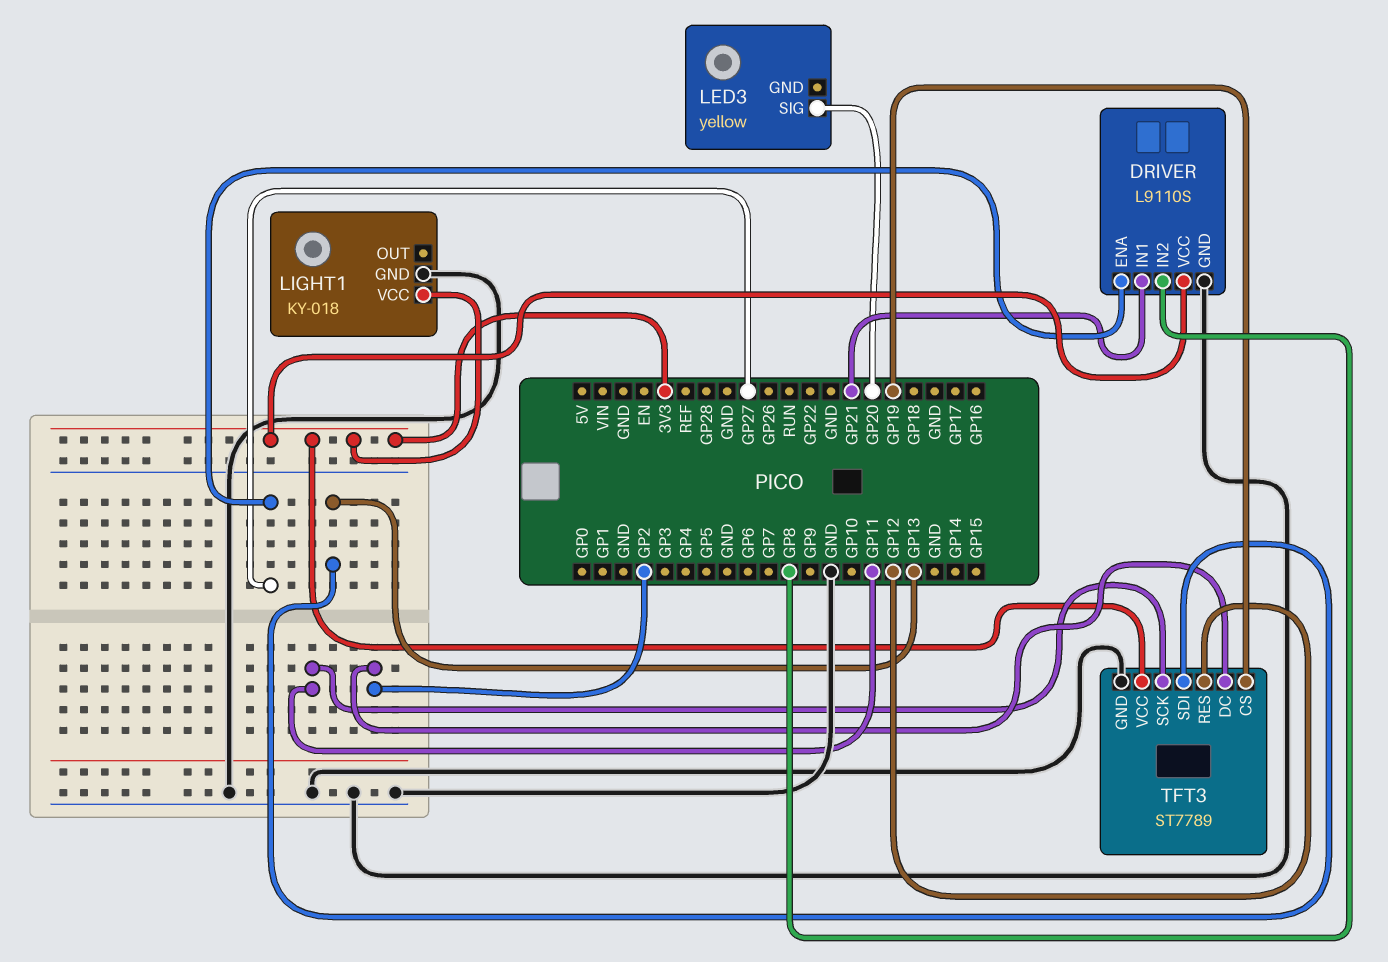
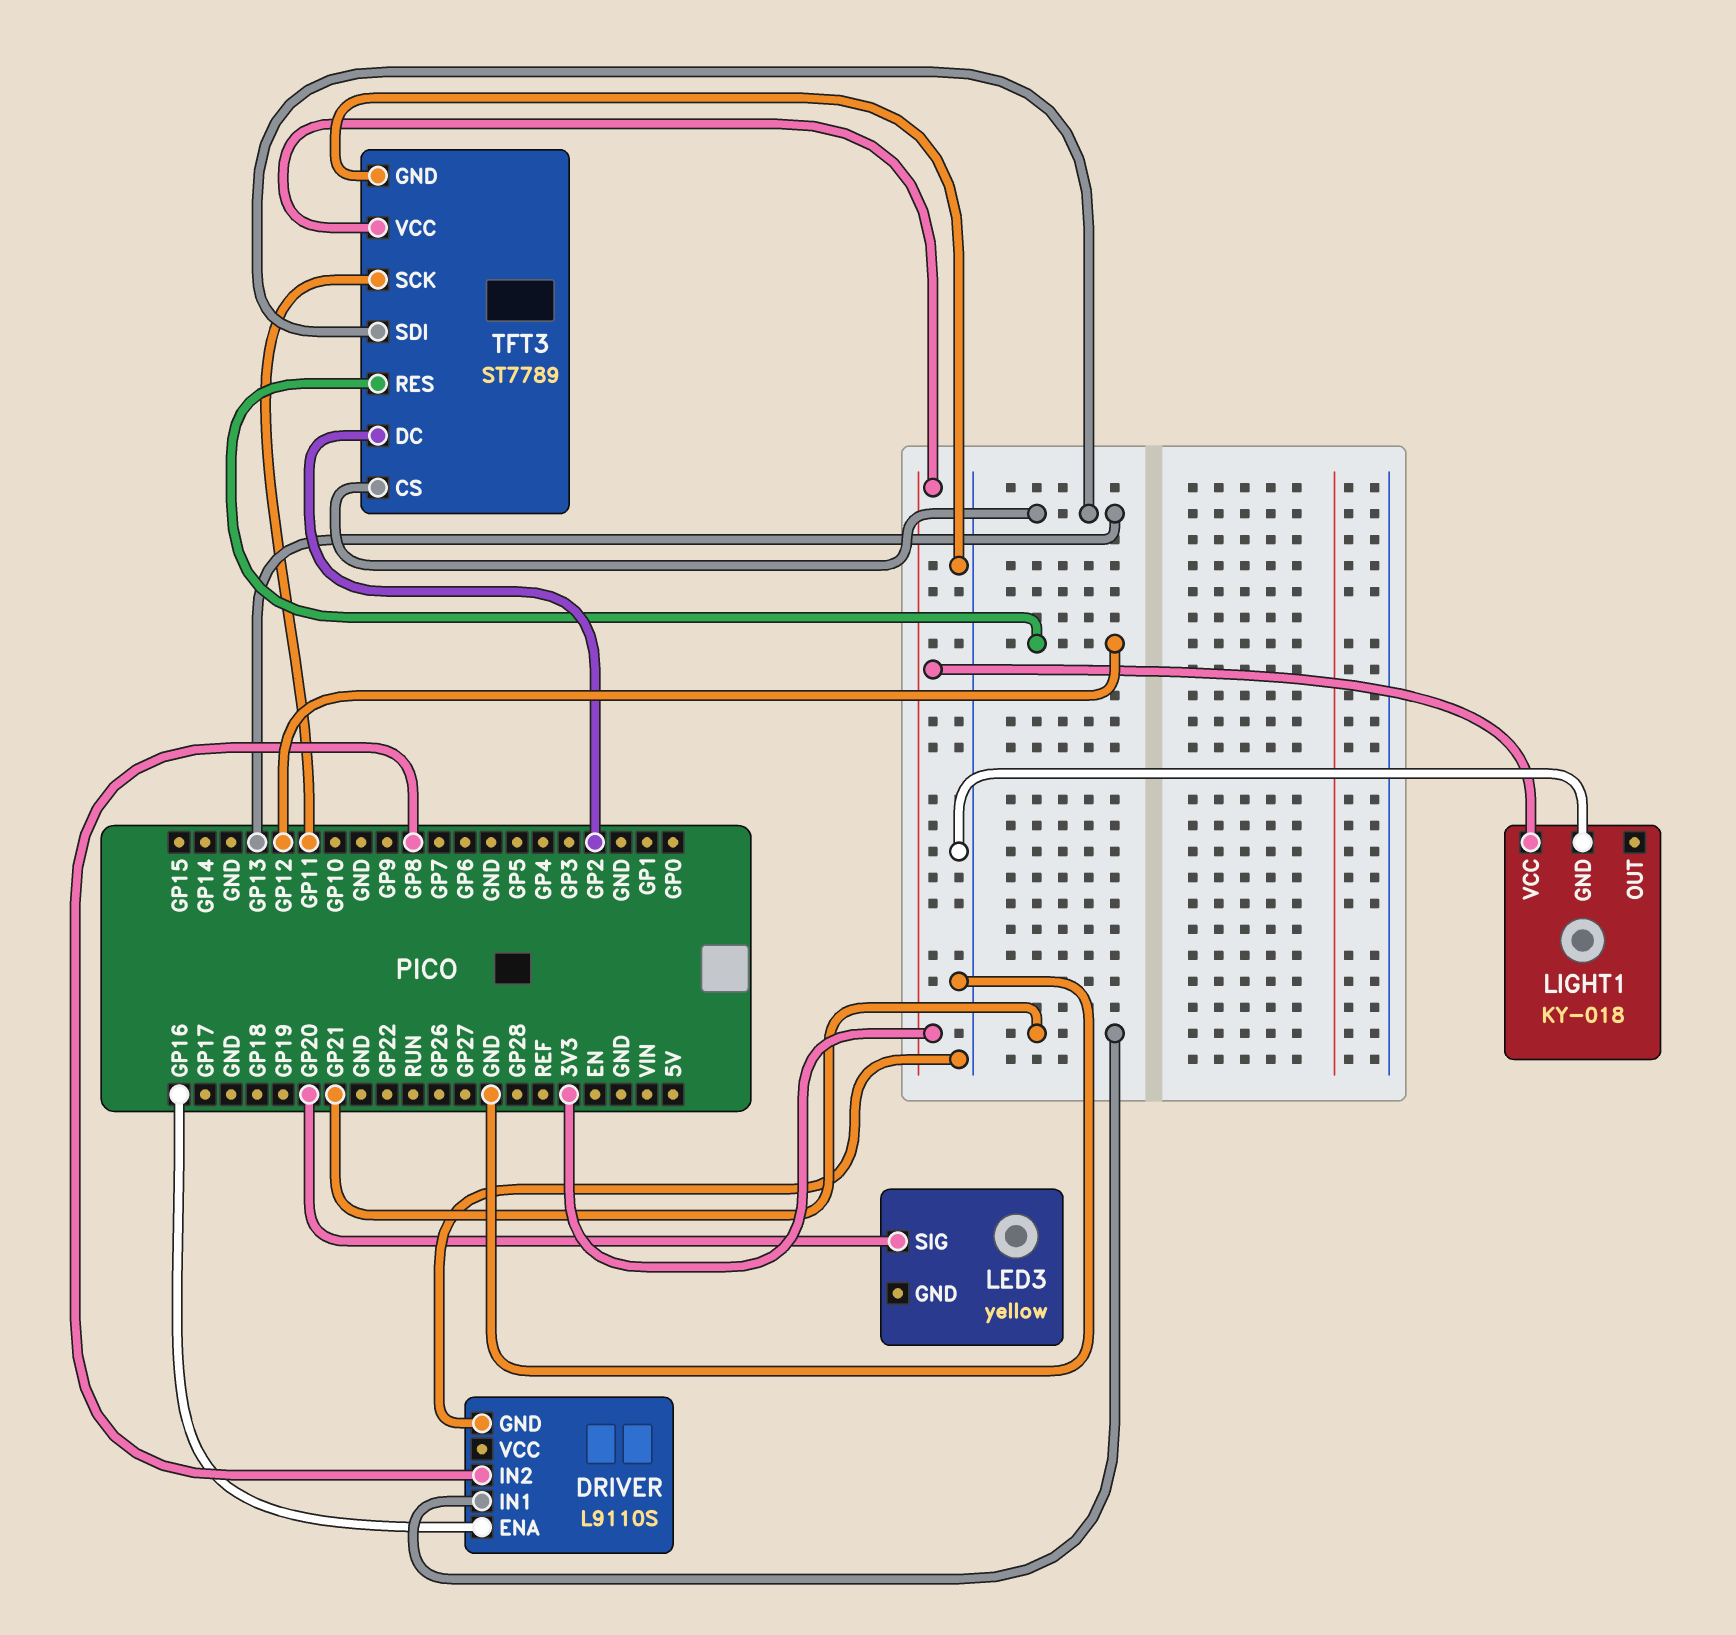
DRIVER pin ENA: GP27 -> GP16
DRIVER pin VCC: 3V3 -> none
TFT3 pin CS: GP19 -> GP13

